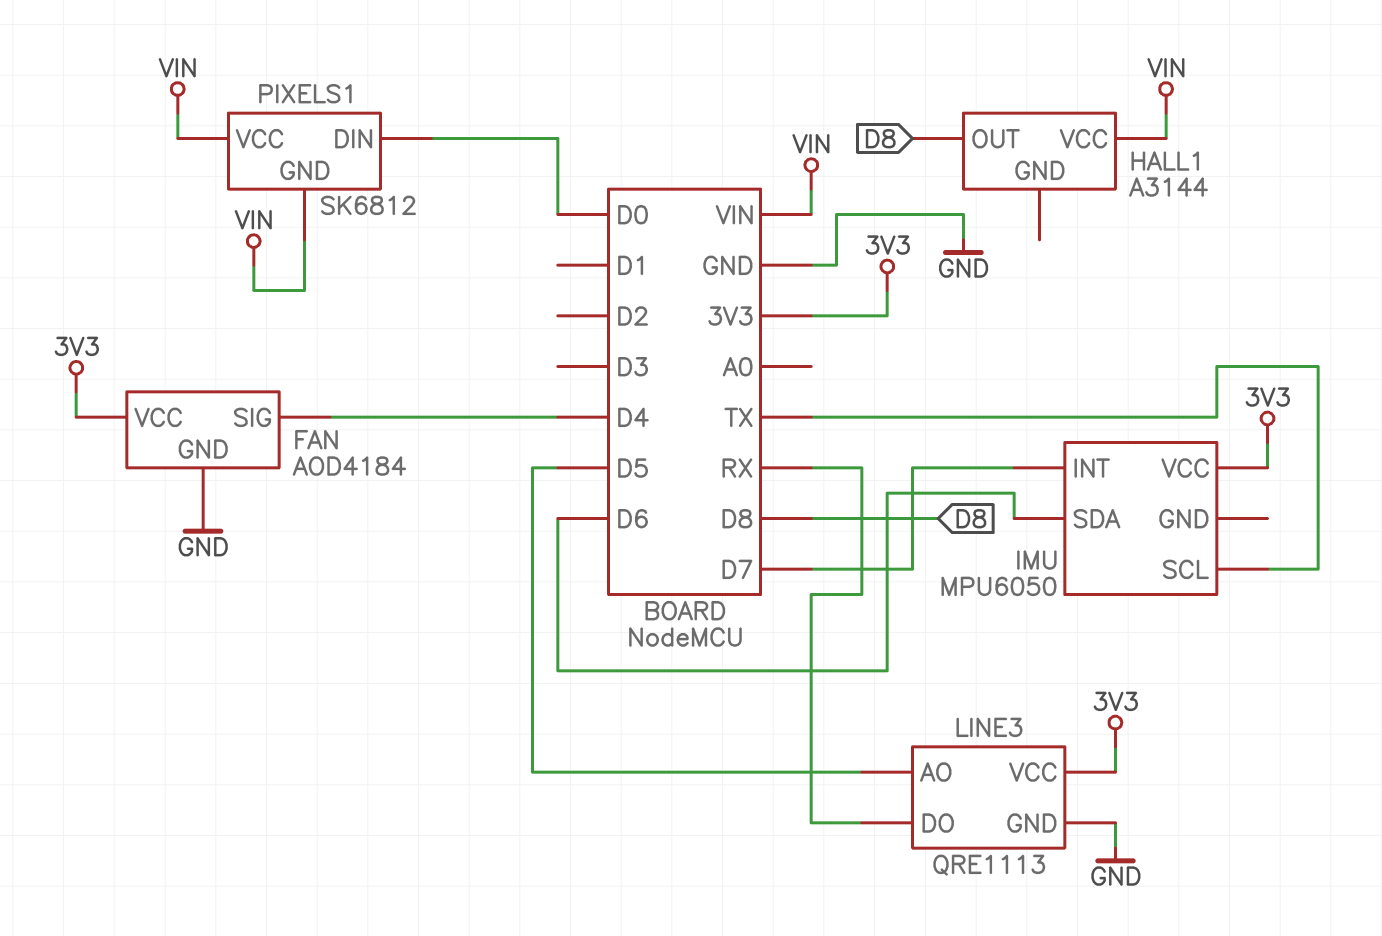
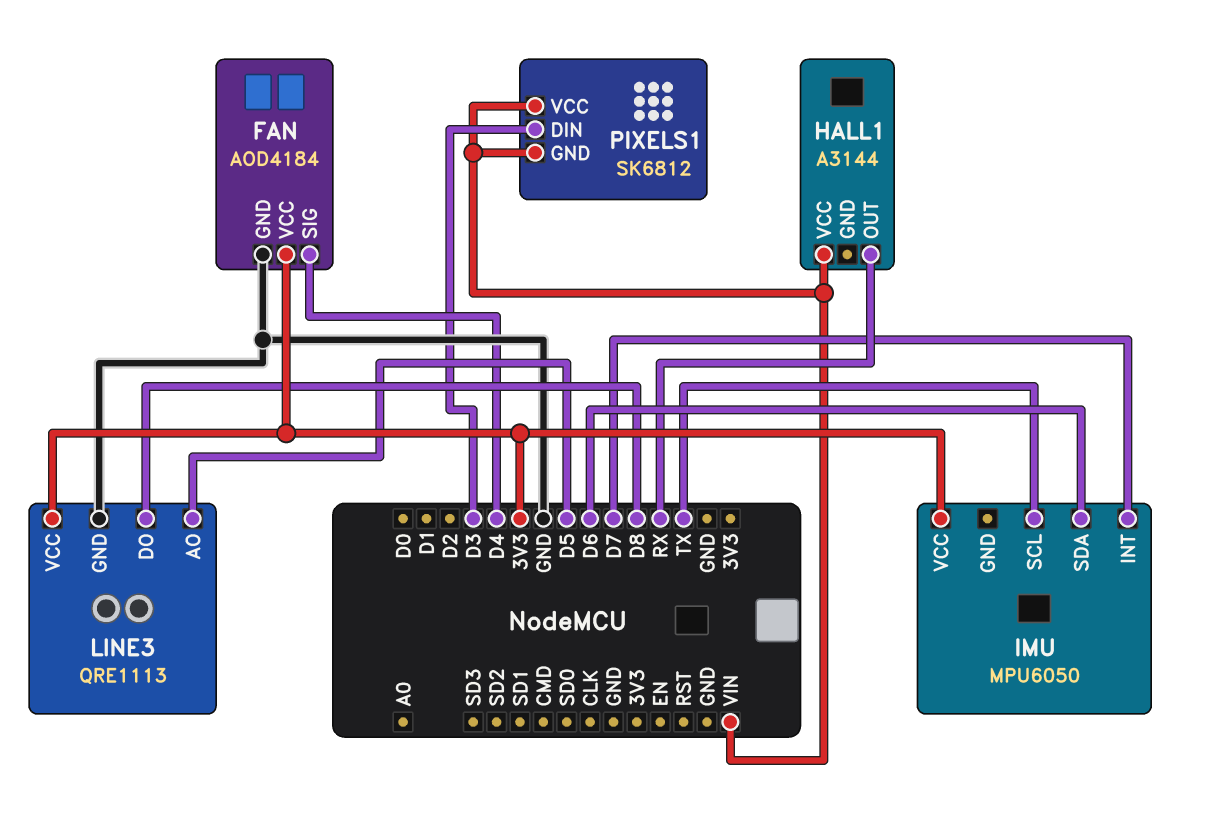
HALL1 pin OUT: D8 -> RX
LINE3 pin DO: RX -> D8
PIXELS1 pin DIN: D0 -> D3

